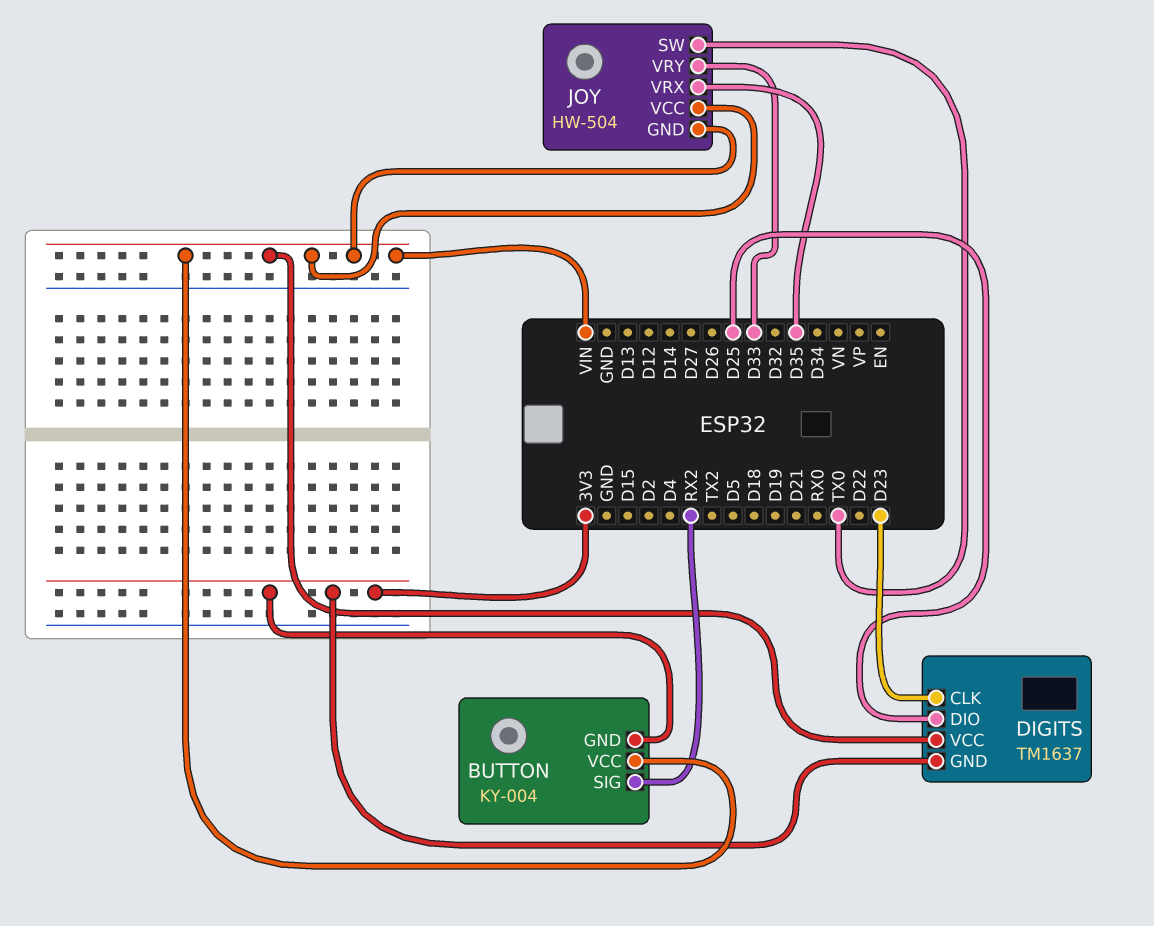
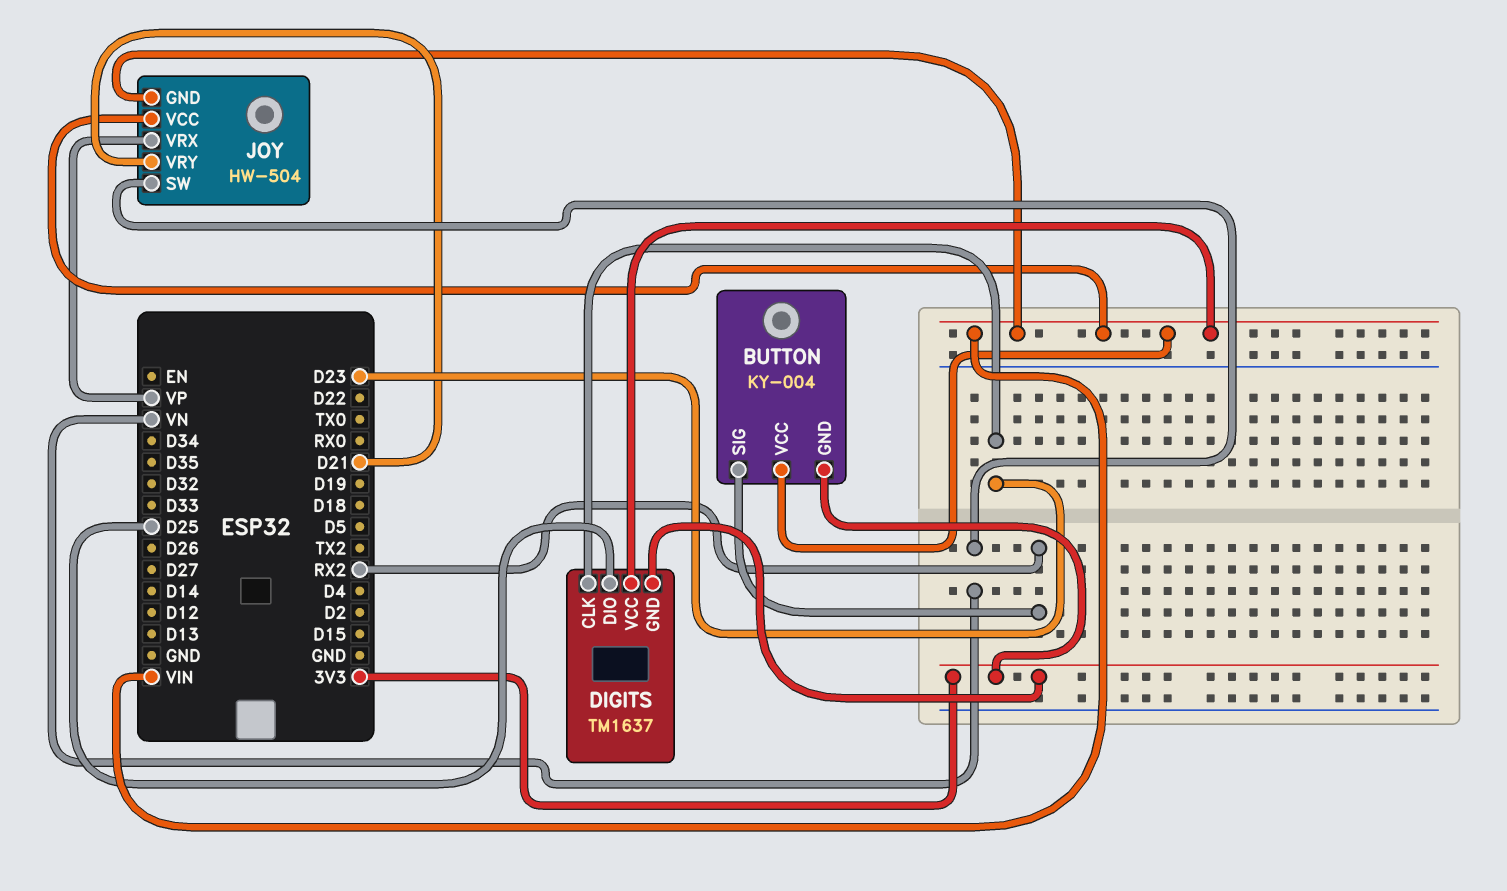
JOY pin SW: TX0 -> VN
JOY pin VRX: D35 -> VP
JOY pin VRY: D33 -> D21

